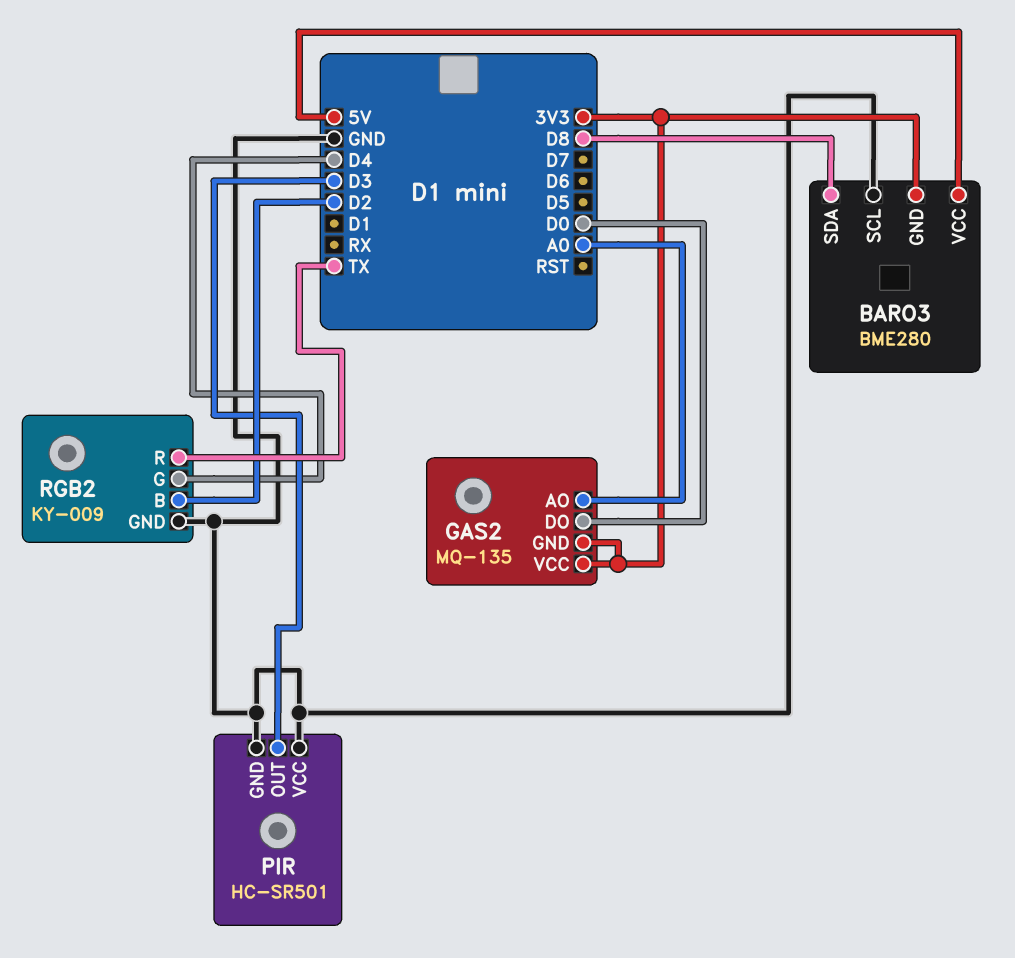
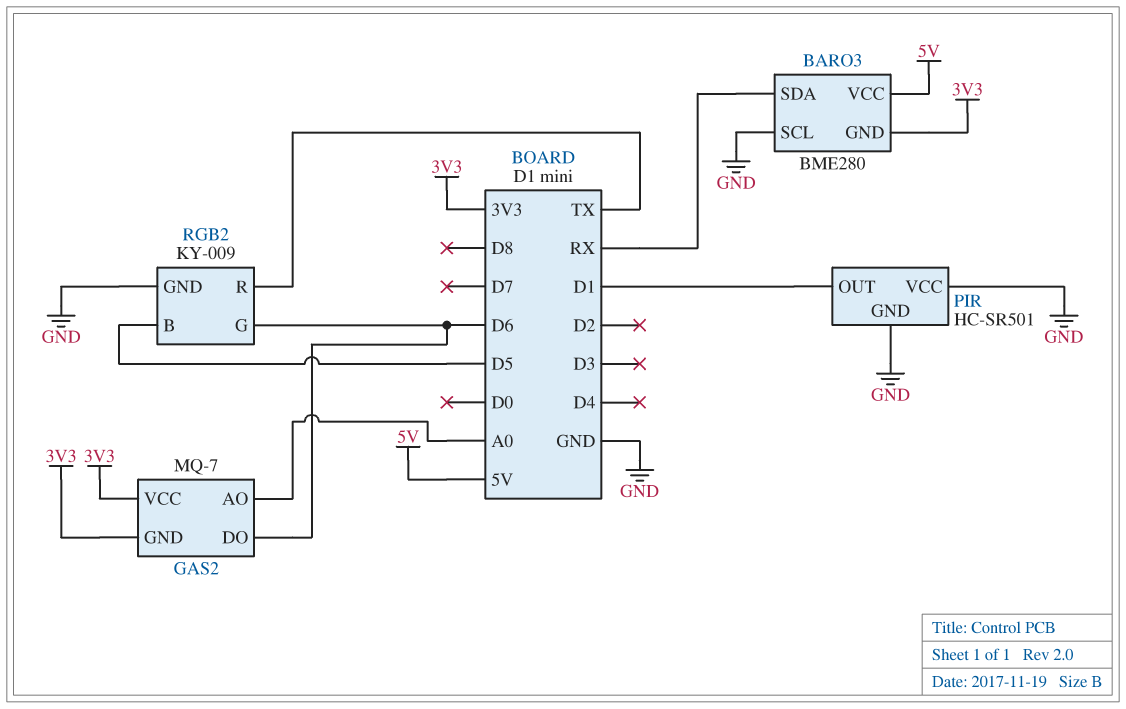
BARO3 pin SDA: D8 -> RX
GAS2: MQ-135 -> MQ-7
GAS2 pin DO: D0 -> D6
PIR pin OUT: D3 -> D1
RGB2 pin B: D2 -> D5
RGB2 pin G: D4 -> D6

